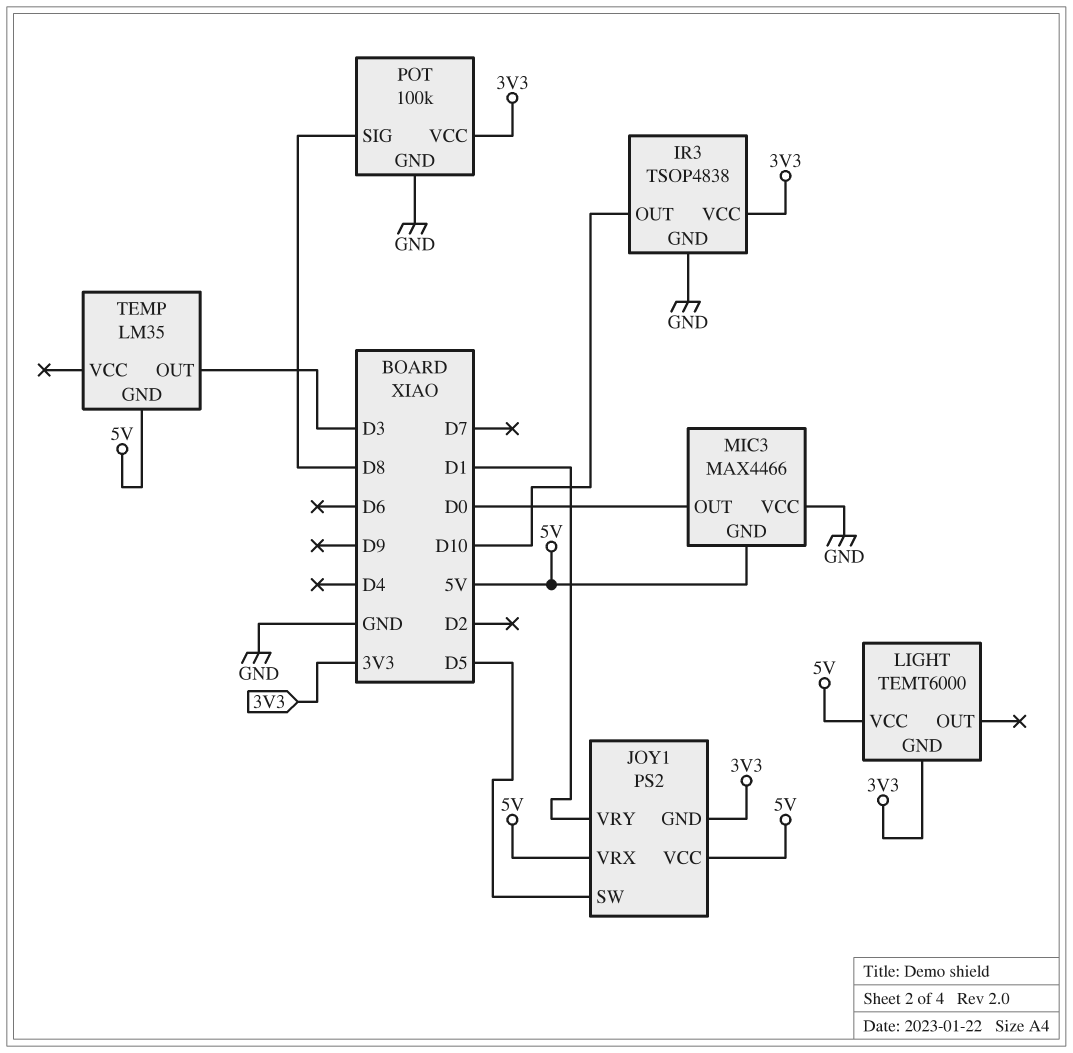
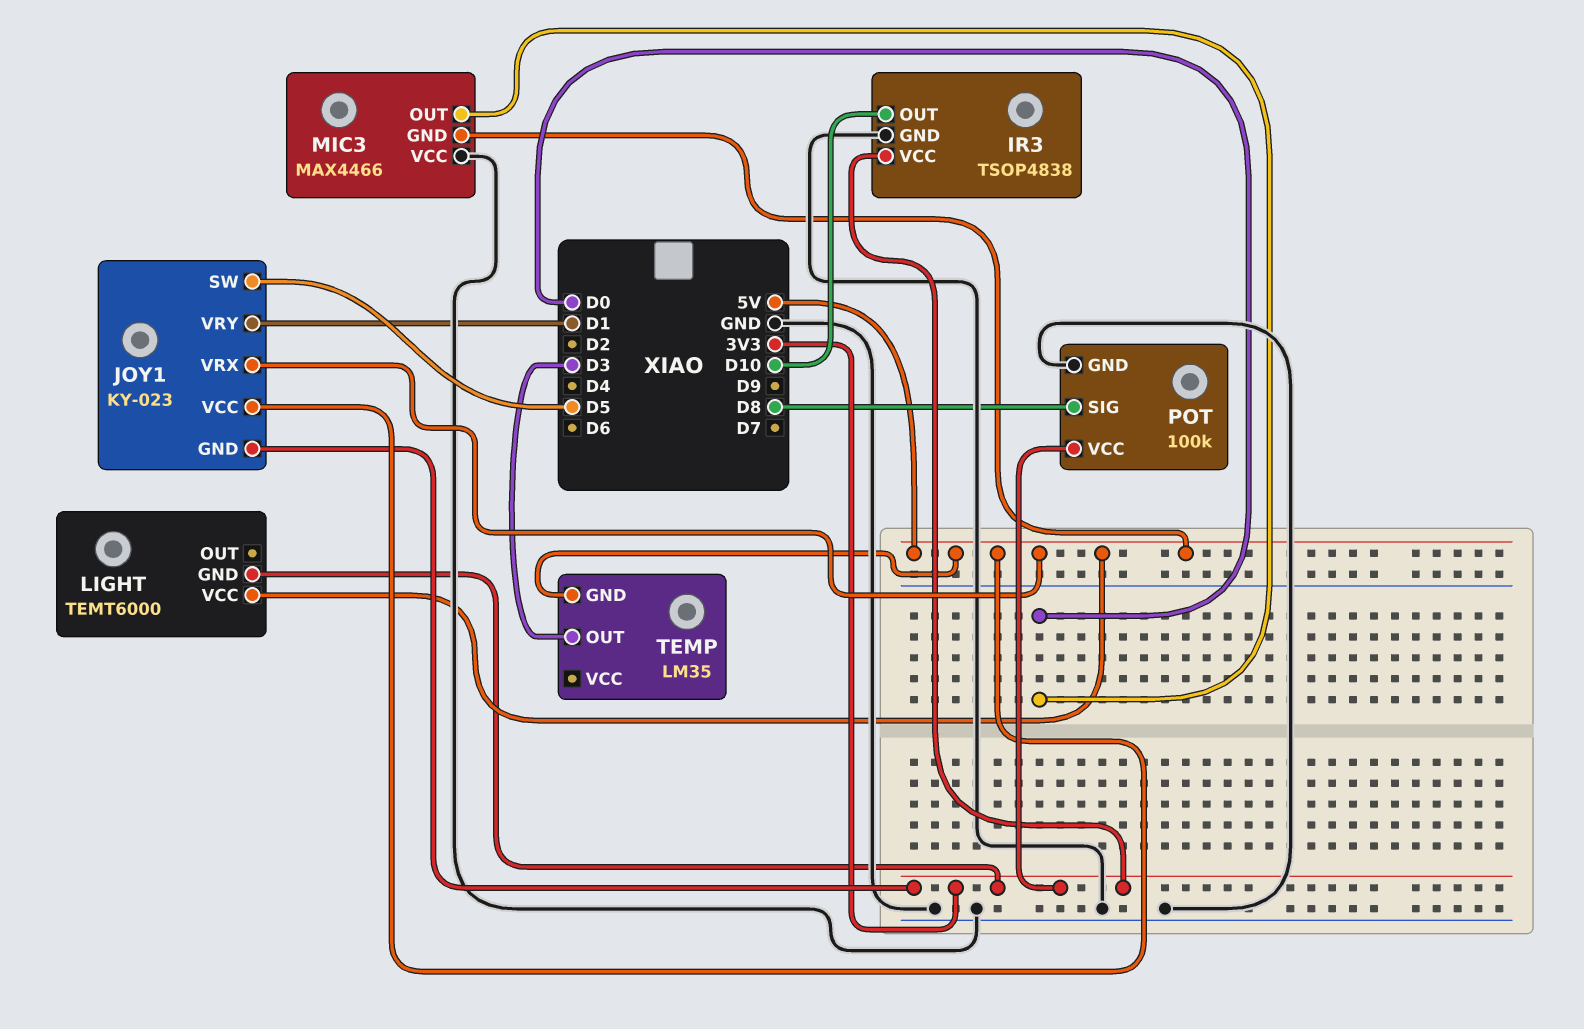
JOY1: PS2 -> KY-023

